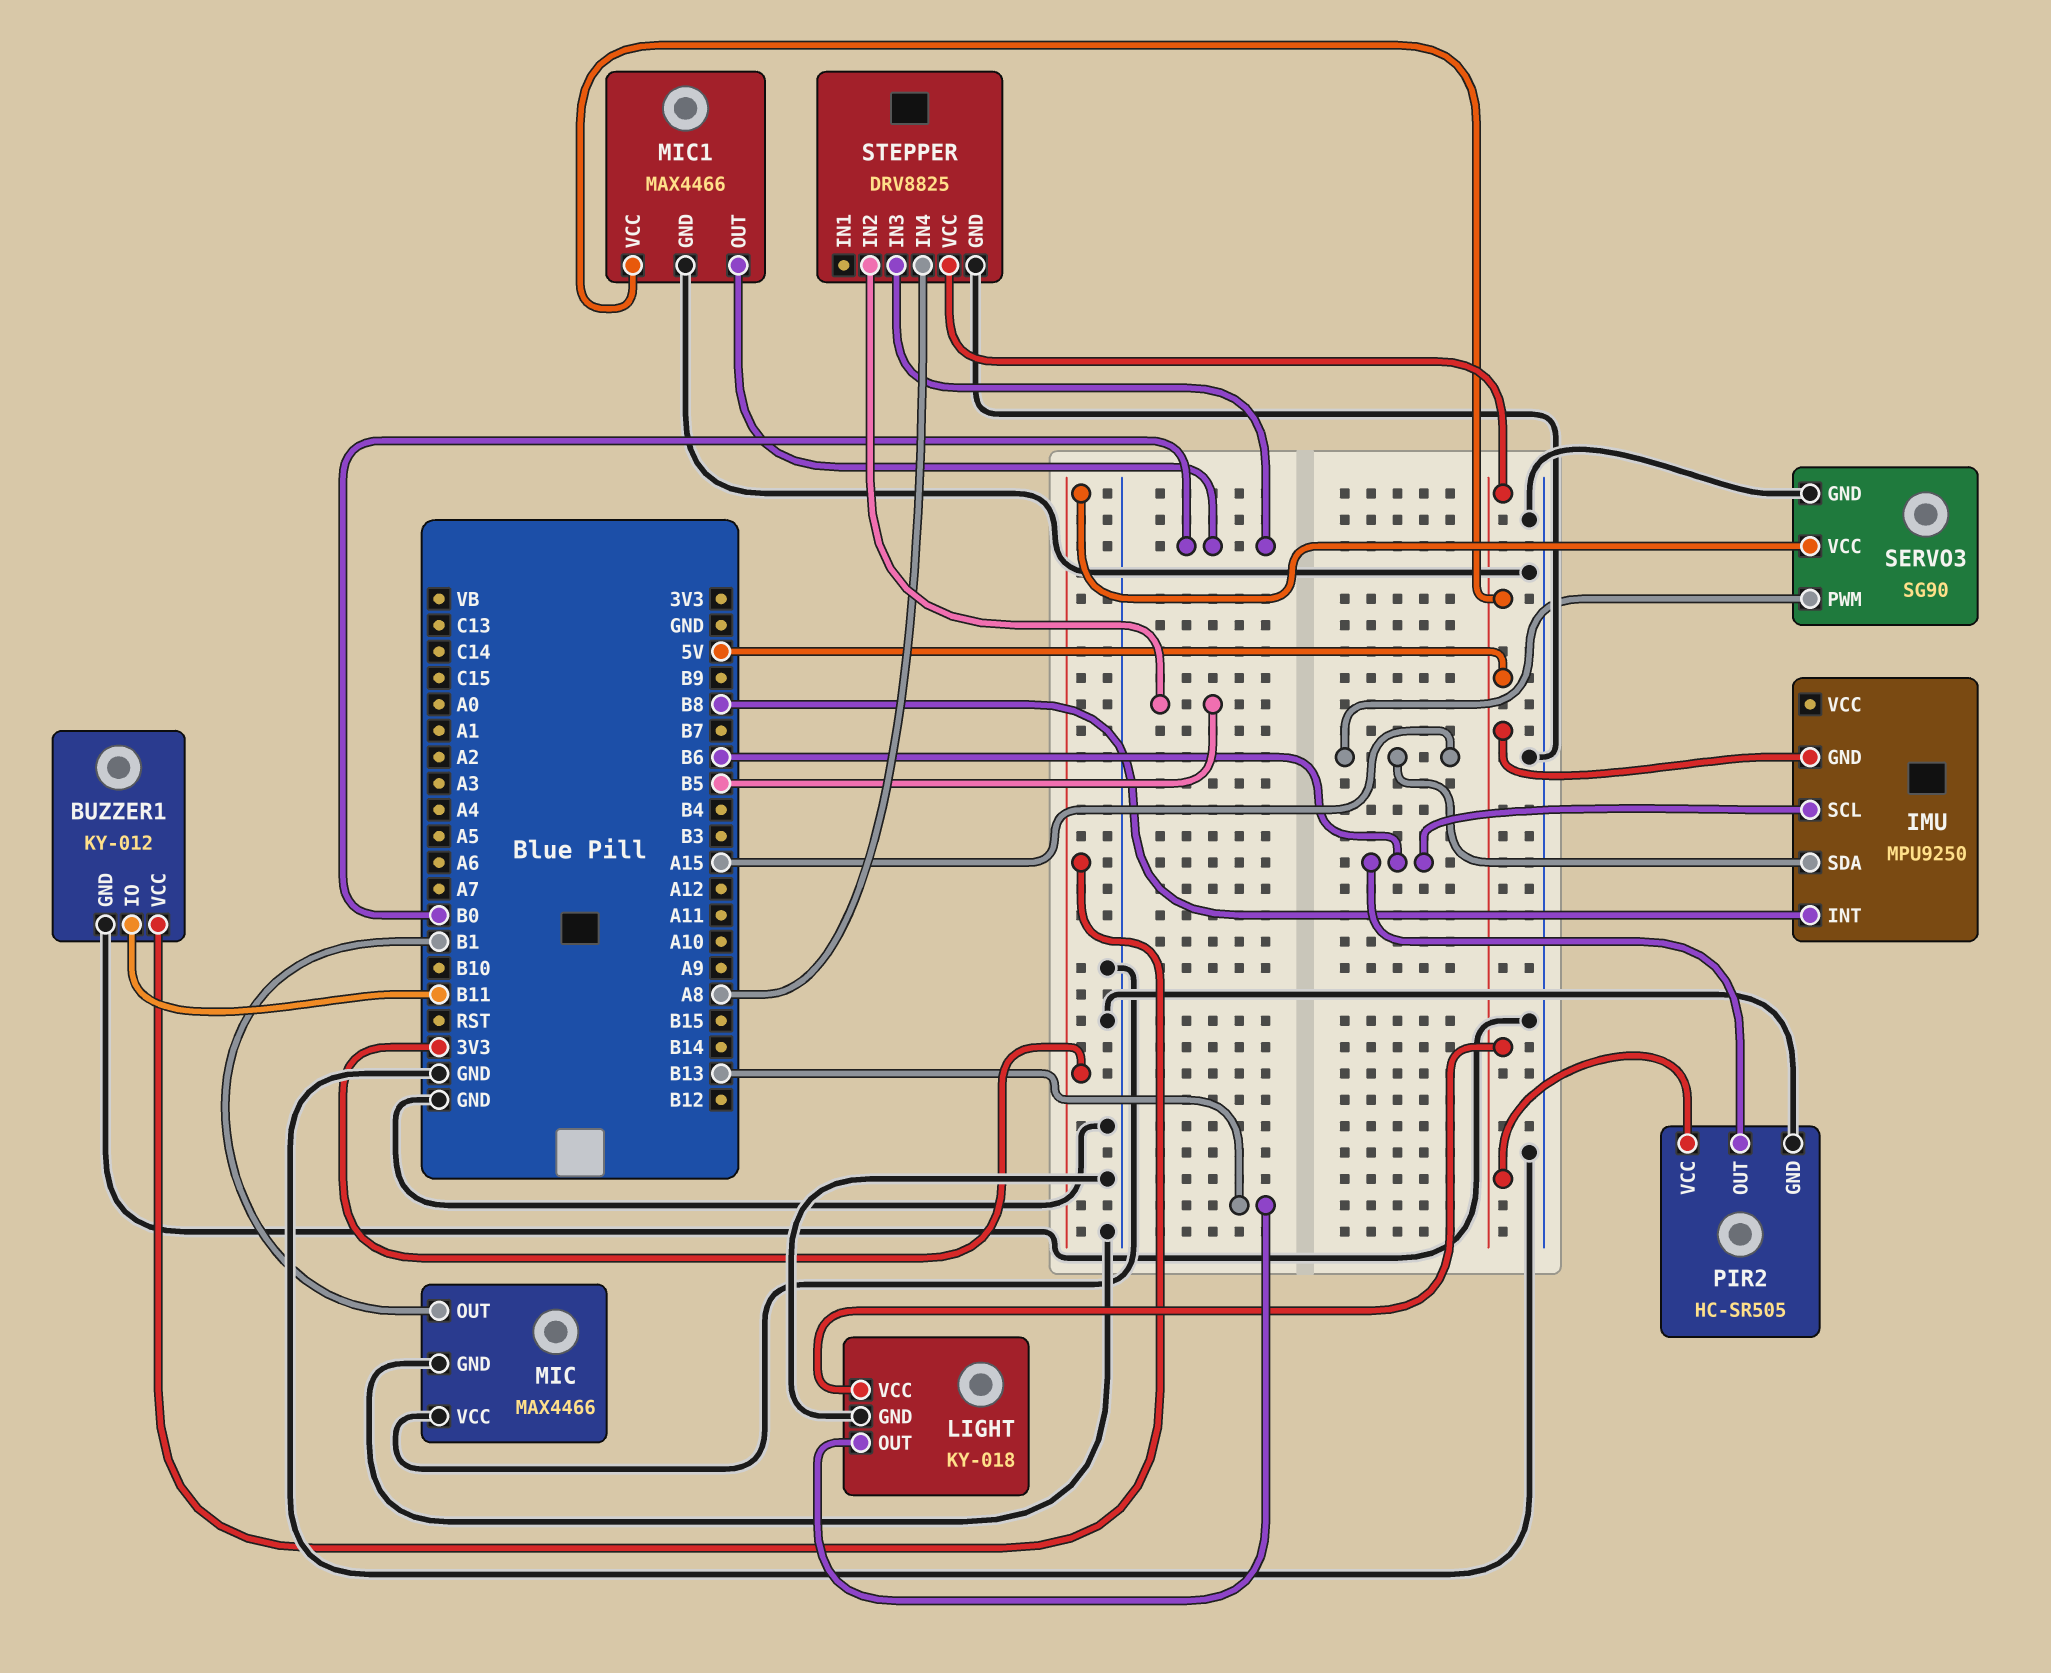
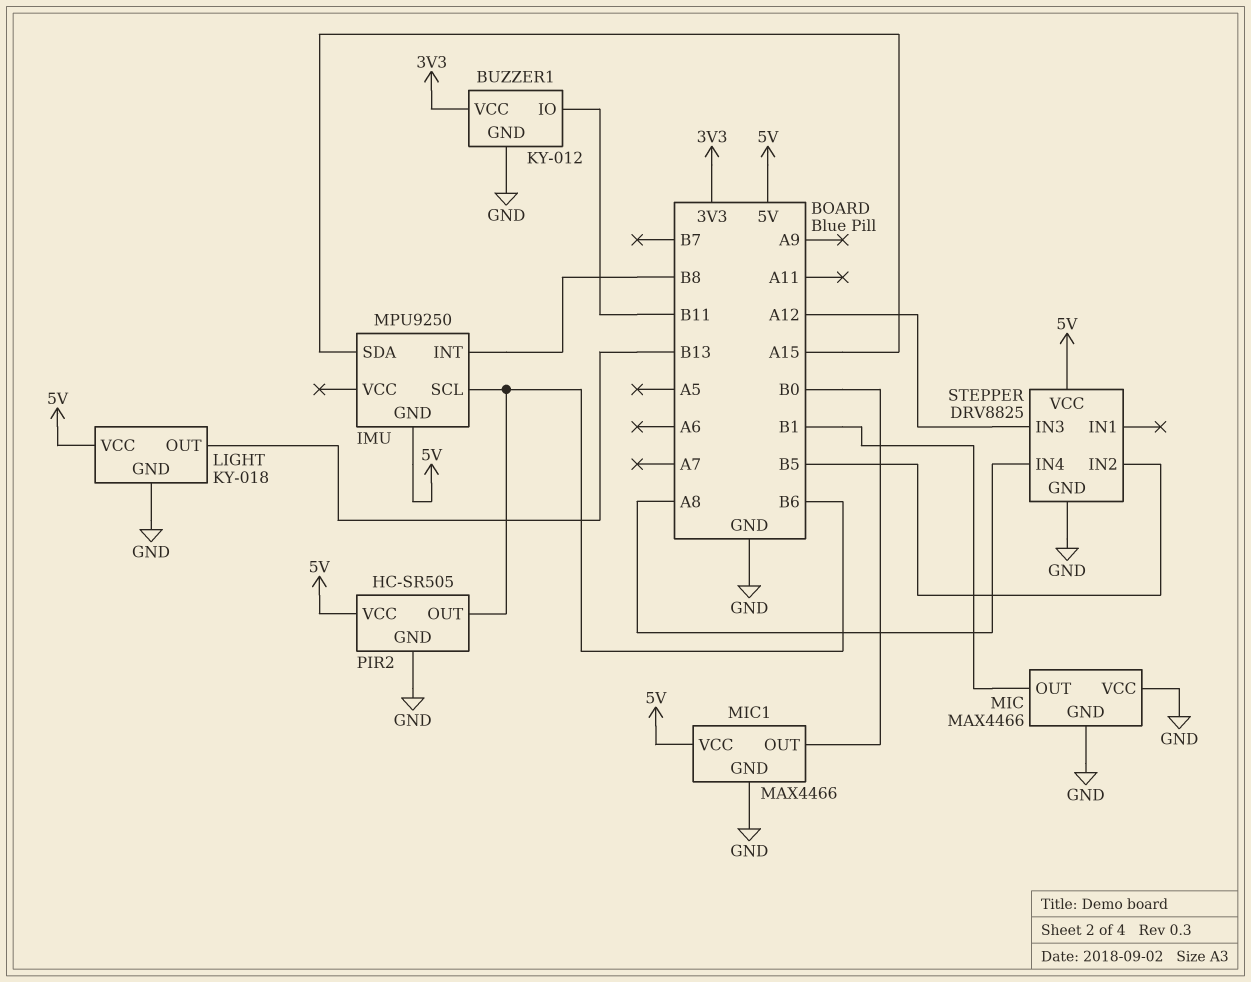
SERVO3: SG90 -> none
SERVO3 pin GND: GND -> none
SERVO3 pin PWM: A15 -> none
SERVO3 pin VCC: 3V3 -> none
STEPPER pin IN3: B0 -> A12

